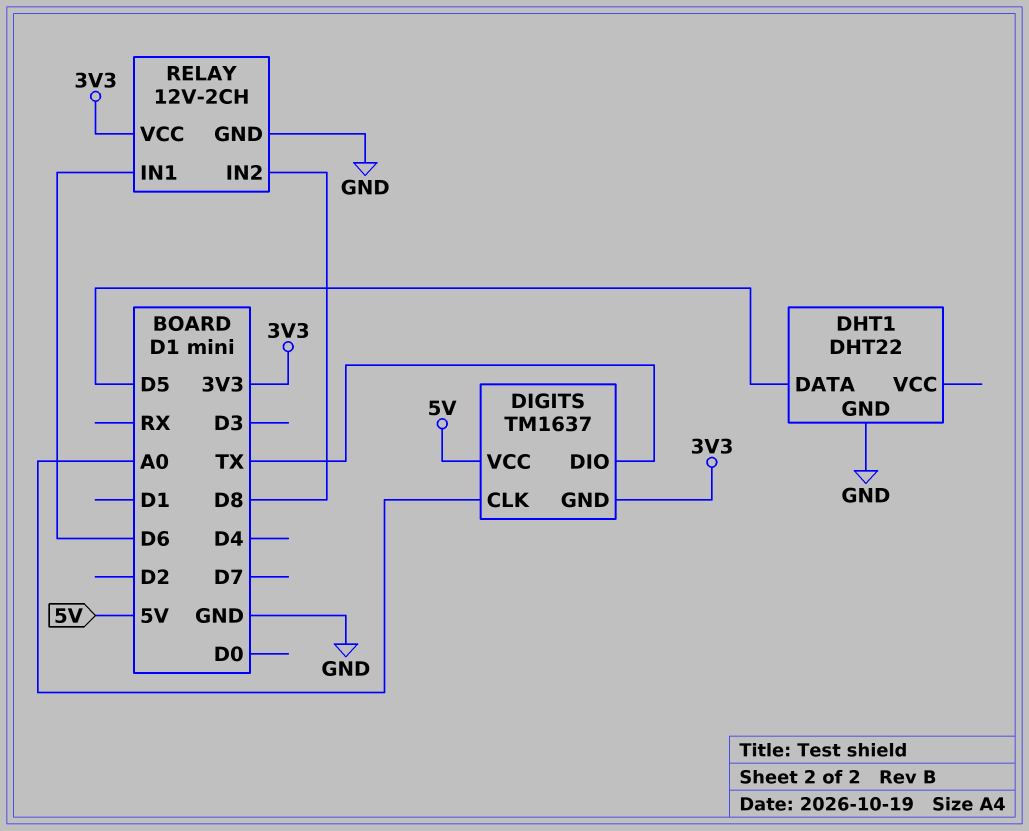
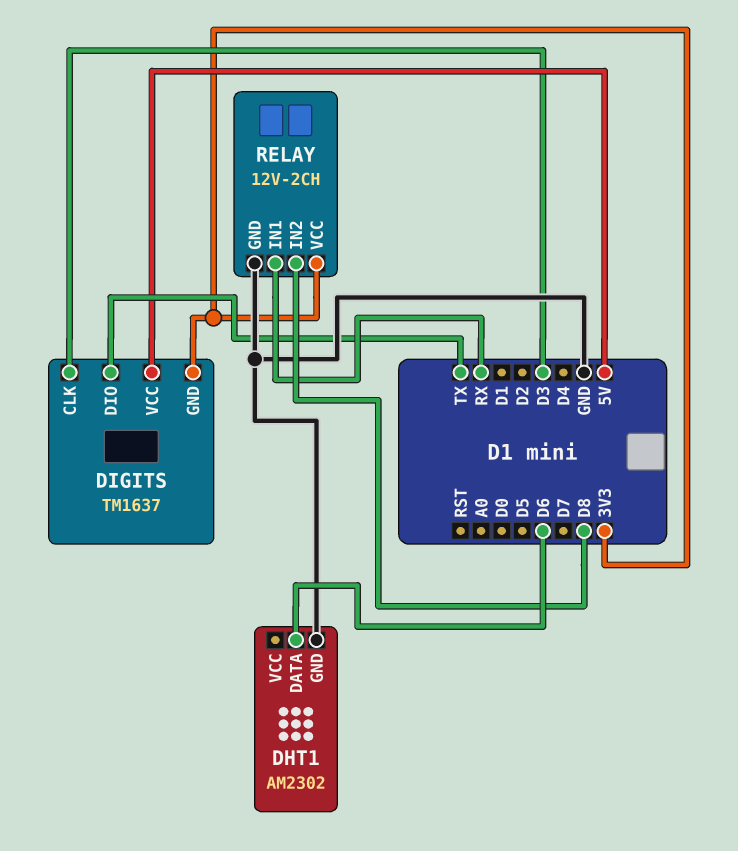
DHT1: DHT22 -> AM2302
DHT1 pin DATA: D5 -> D6
DIGITS pin CLK: A0 -> D3
RELAY pin IN1: D6 -> RX

